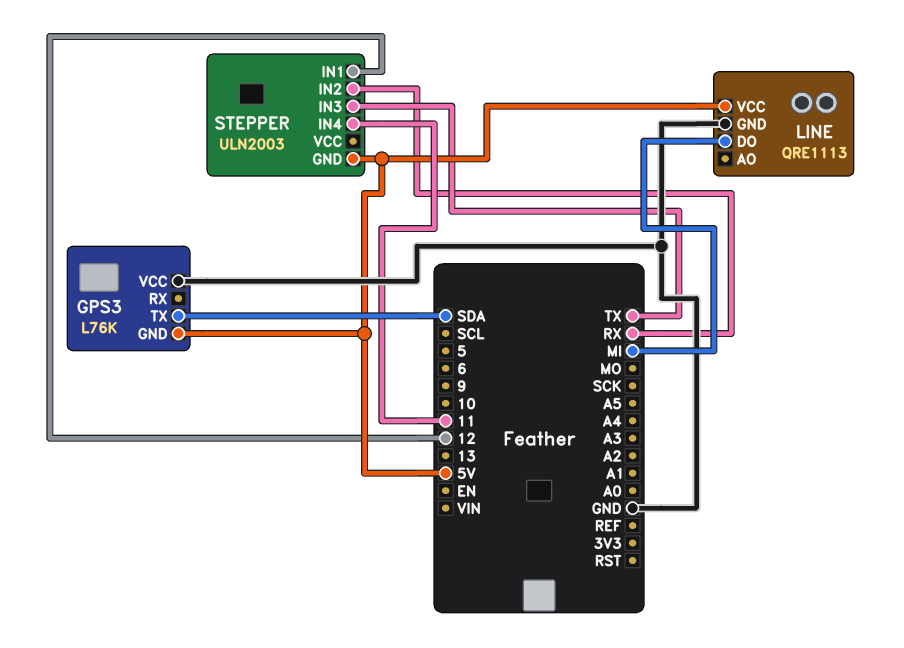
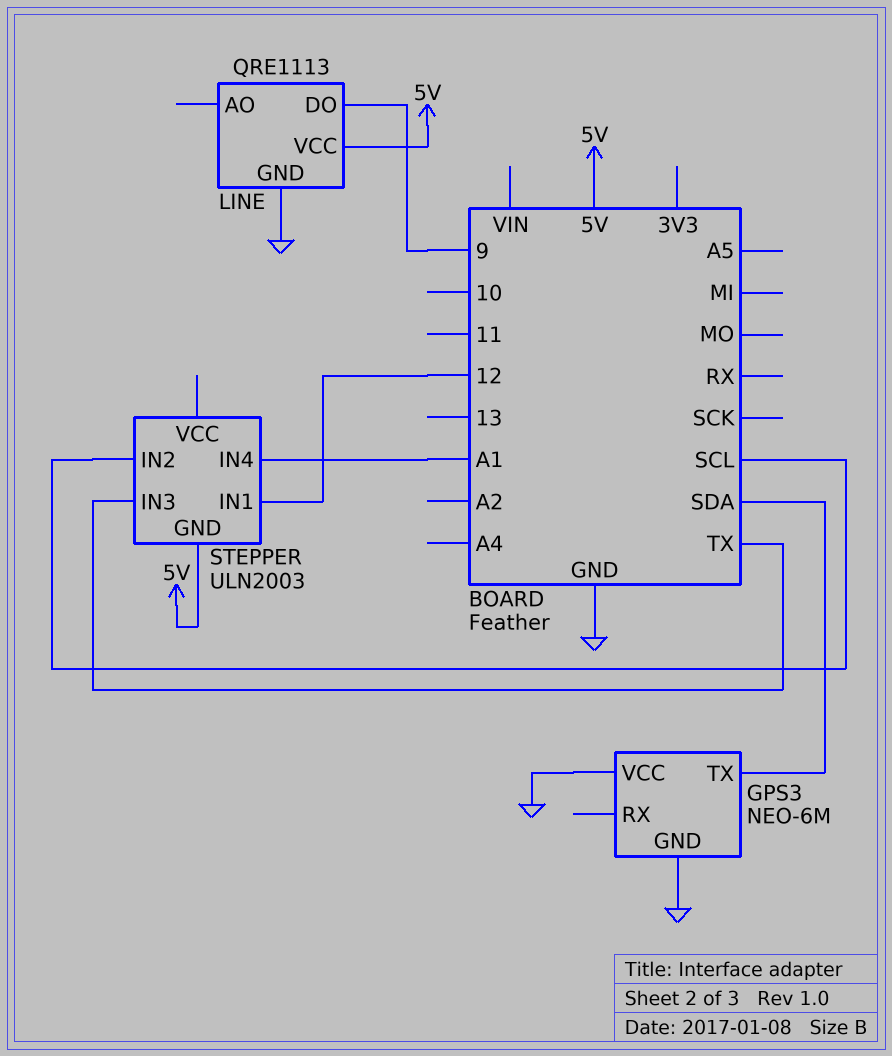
GPS3: L76K -> NEO-6M
GPS3 pin GND: 5V -> GND
LINE pin DO: MI -> 9
STEPPER pin IN2: RX -> SCL
STEPPER pin IN4: 11 -> A1

